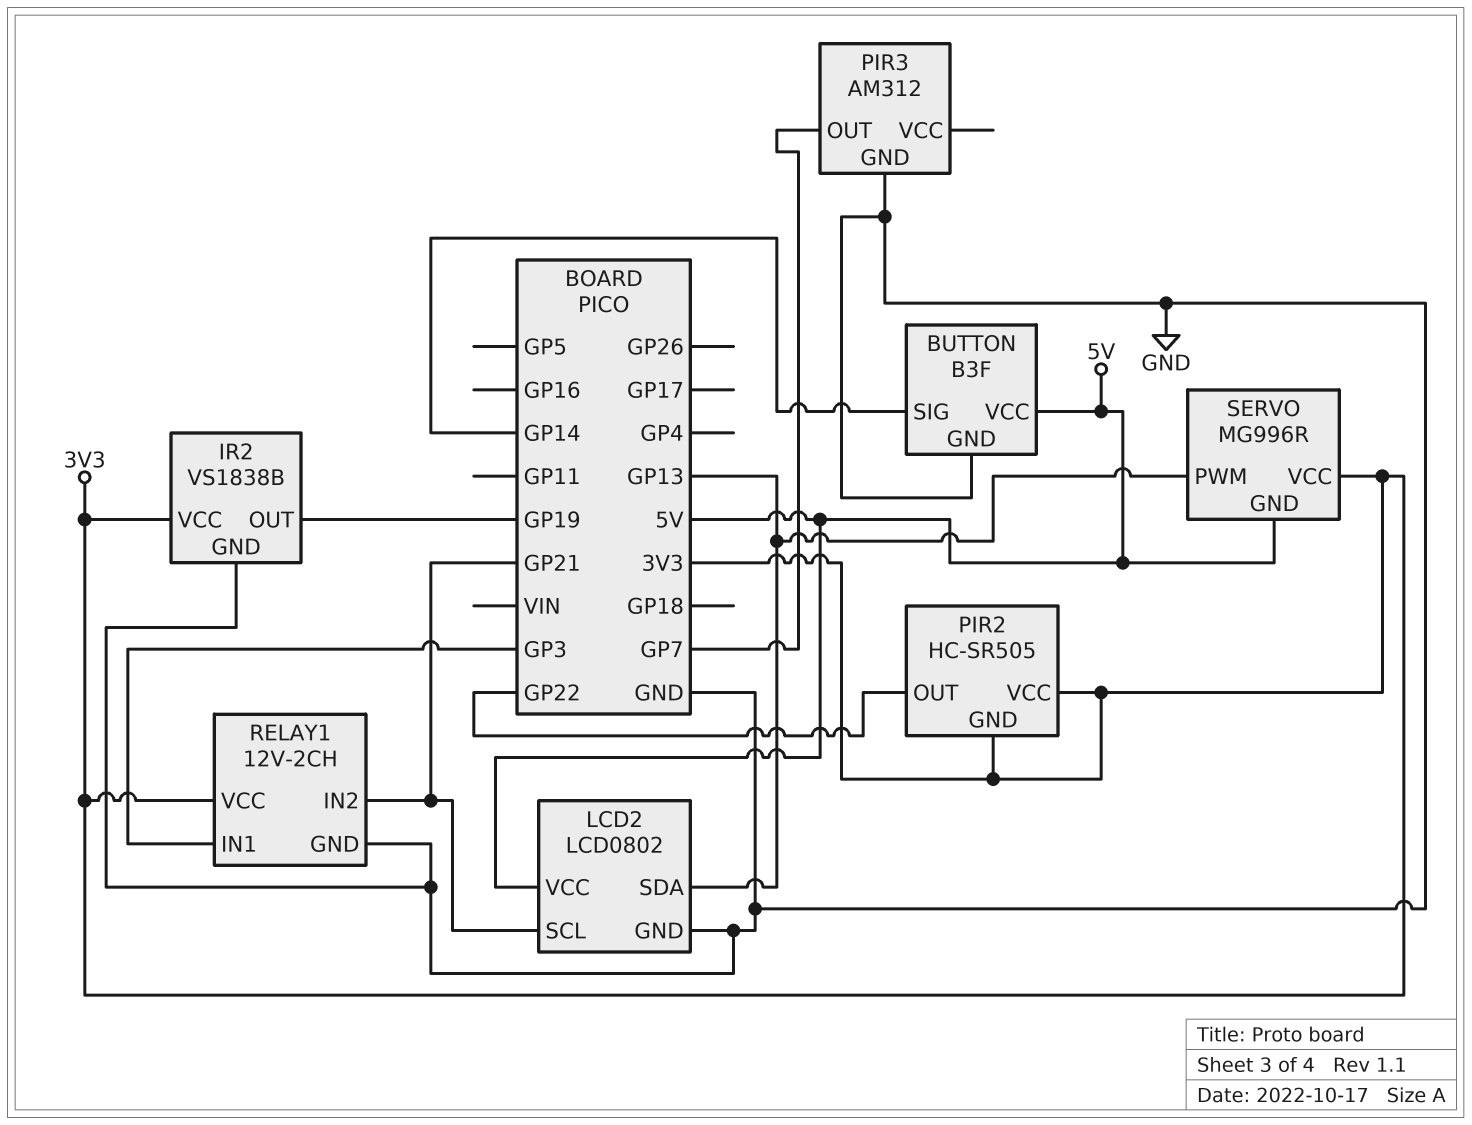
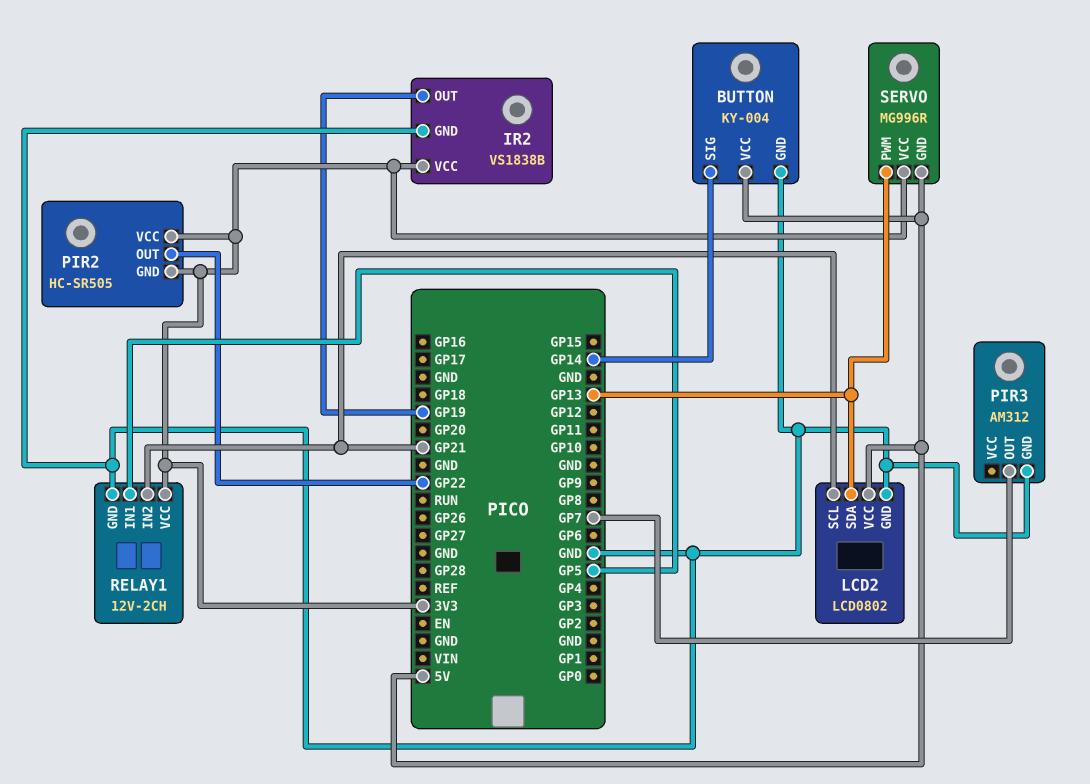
BUTTON: B3F -> KY-004
RELAY1 pin IN1: GP3 -> GP5

